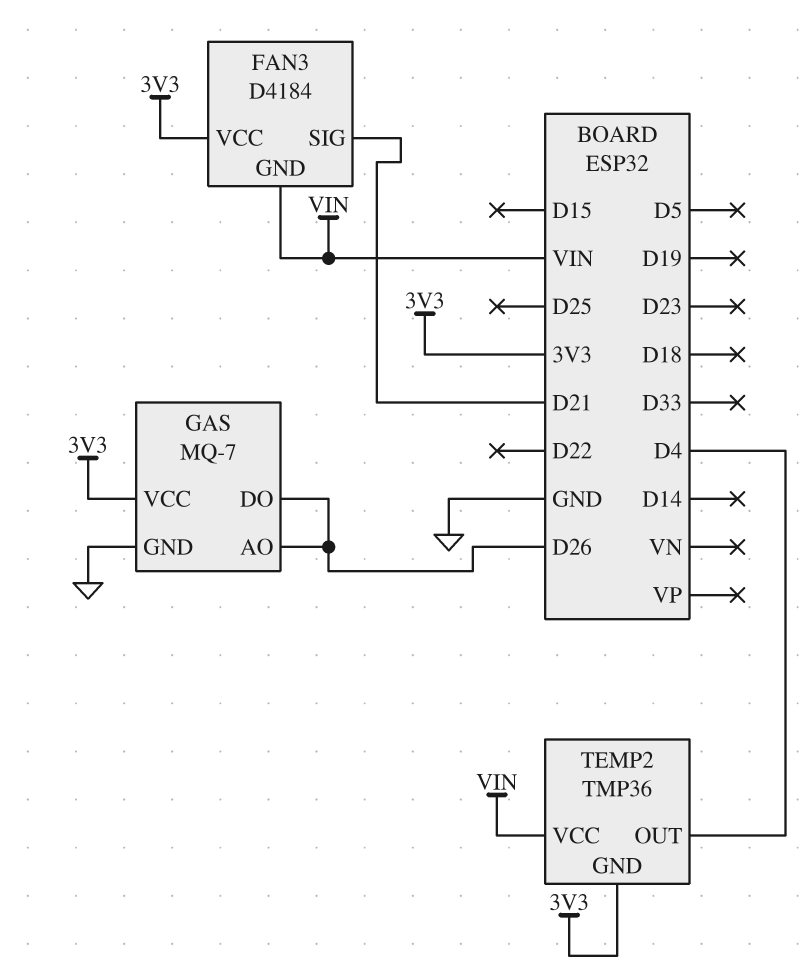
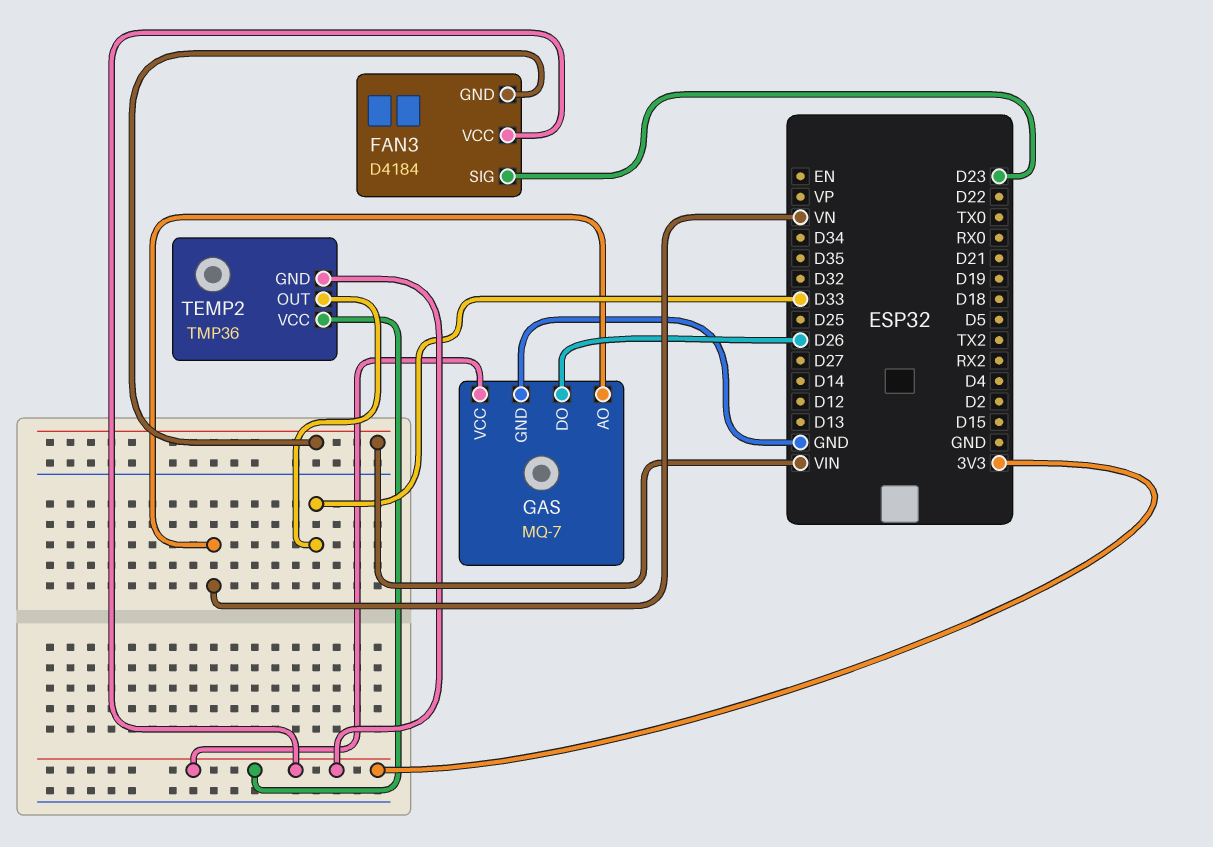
FAN3 pin SIG: D21 -> D23
GAS pin AO: D26 -> VN
TEMP2 pin OUT: D4 -> D33
TEMP2 pin VCC: VIN -> 3V3

